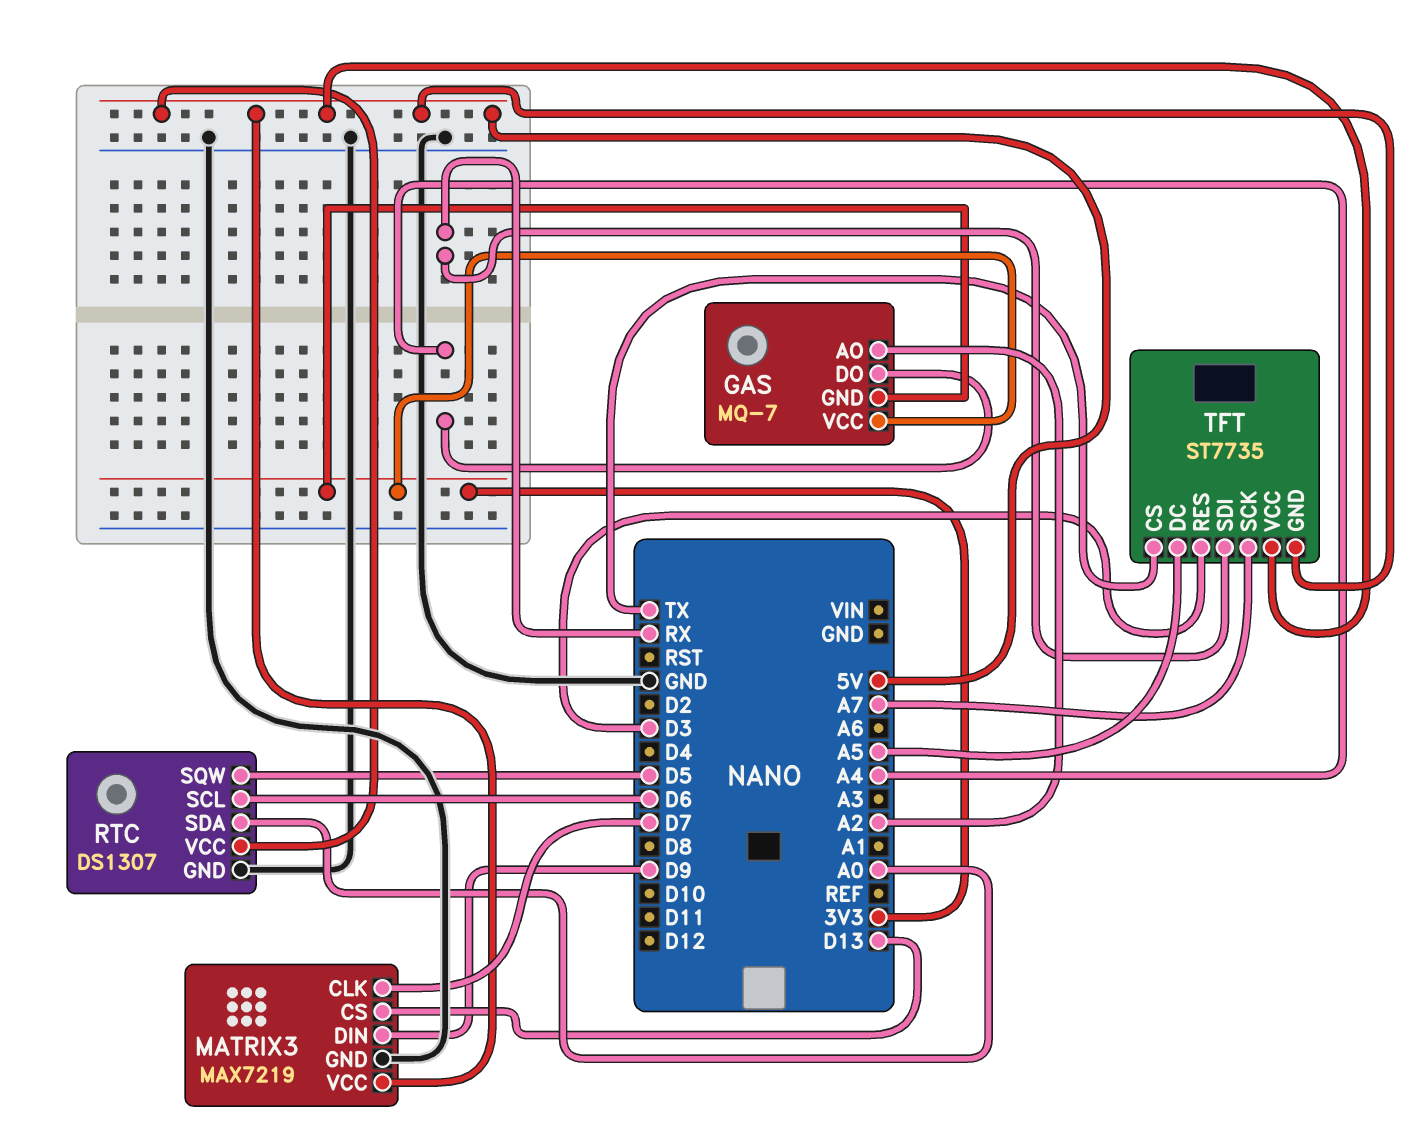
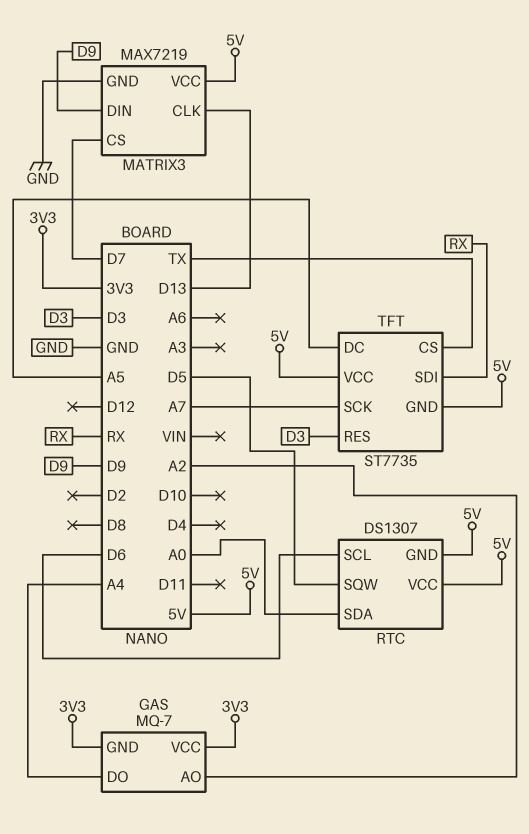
MATRIX3 pin CLK: D7 -> D13
MATRIX3 pin CS: D13 -> D7
RTC pin GND: GND -> 5V

